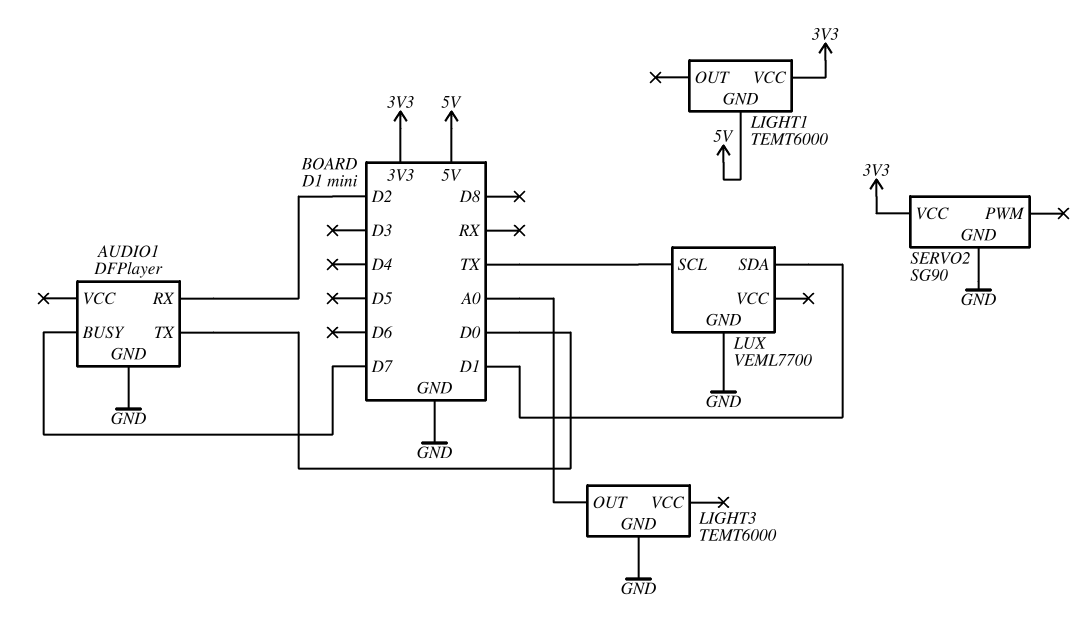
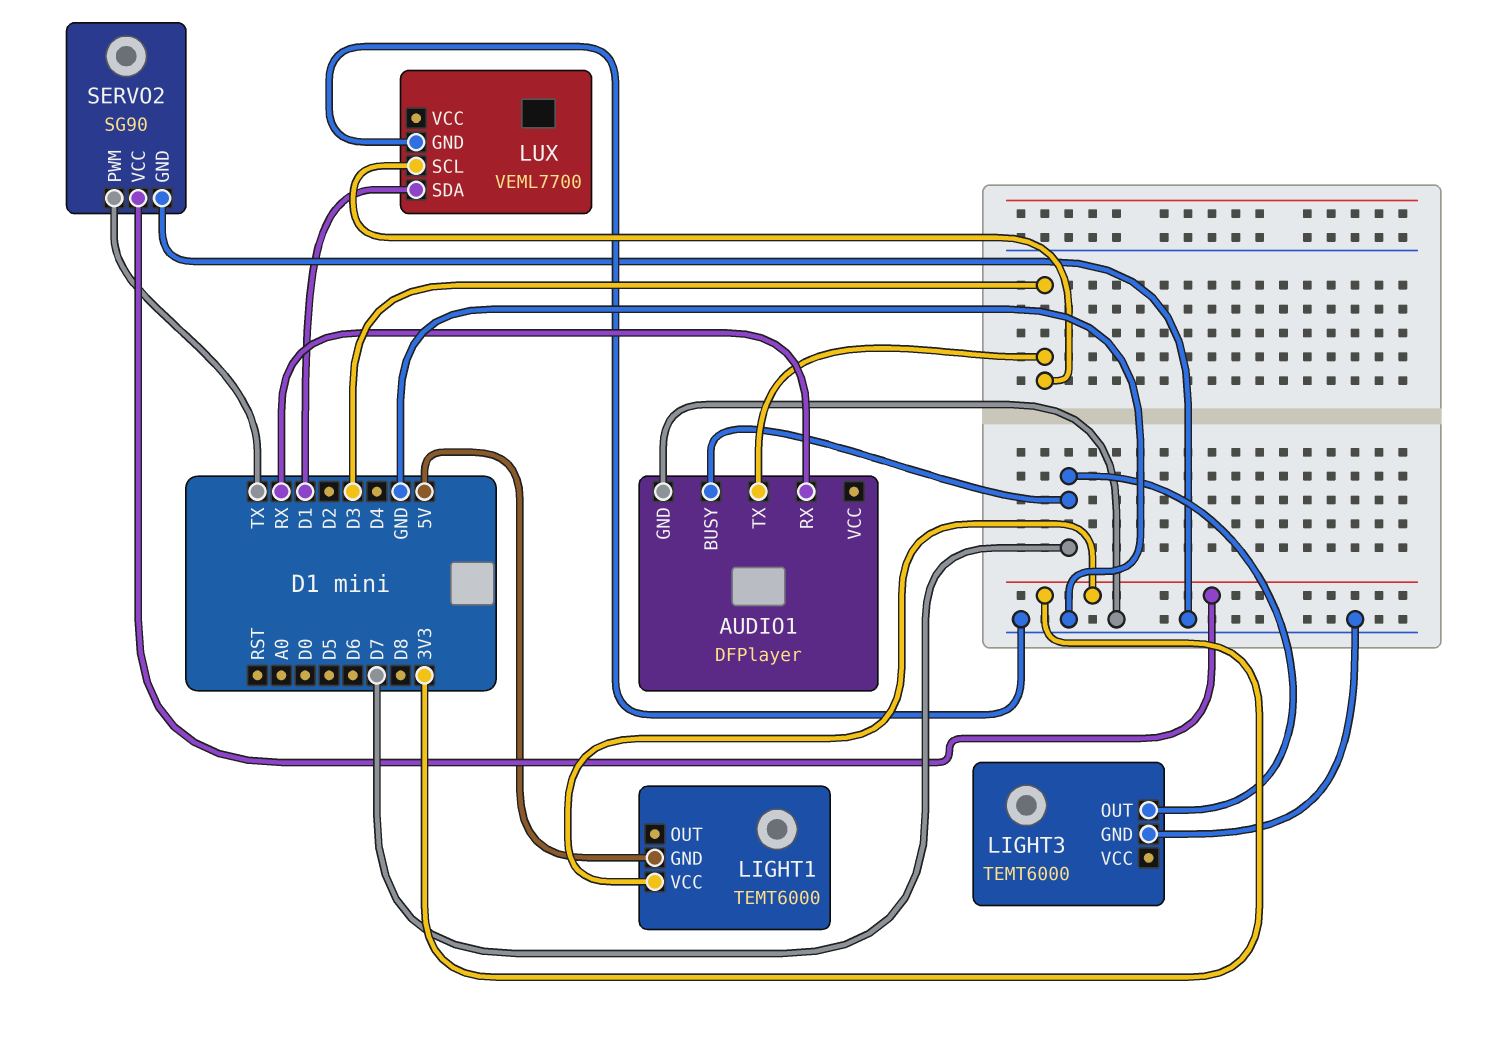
AUDIO1 pin RX: D2 -> RX
AUDIO1 pin TX: D0 -> D3
LIGHT3 pin OUT: A0 -> D7
LUX pin SCL: TX -> D3
SERVO2 pin PWM: none -> TX

